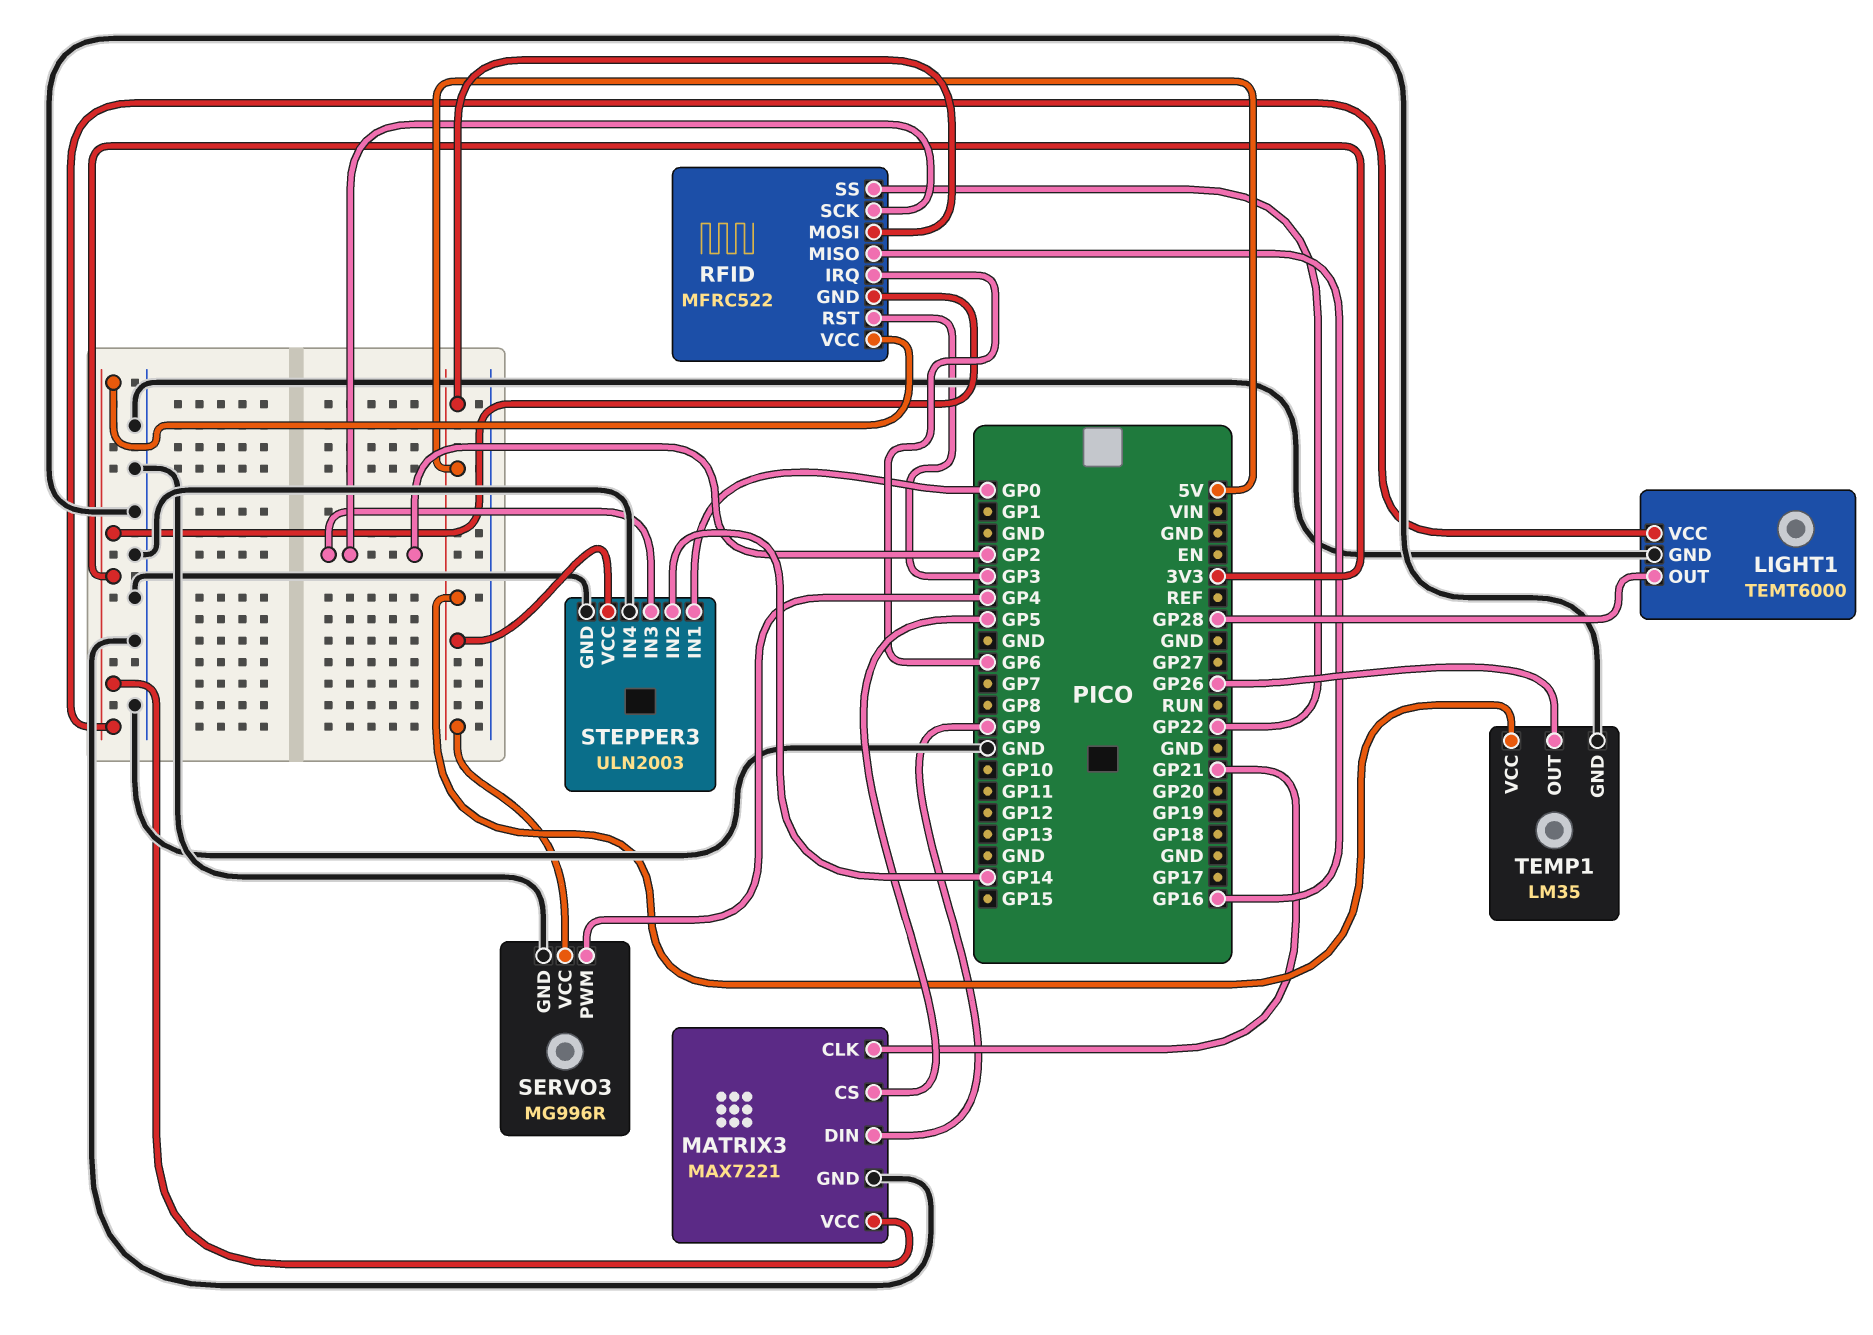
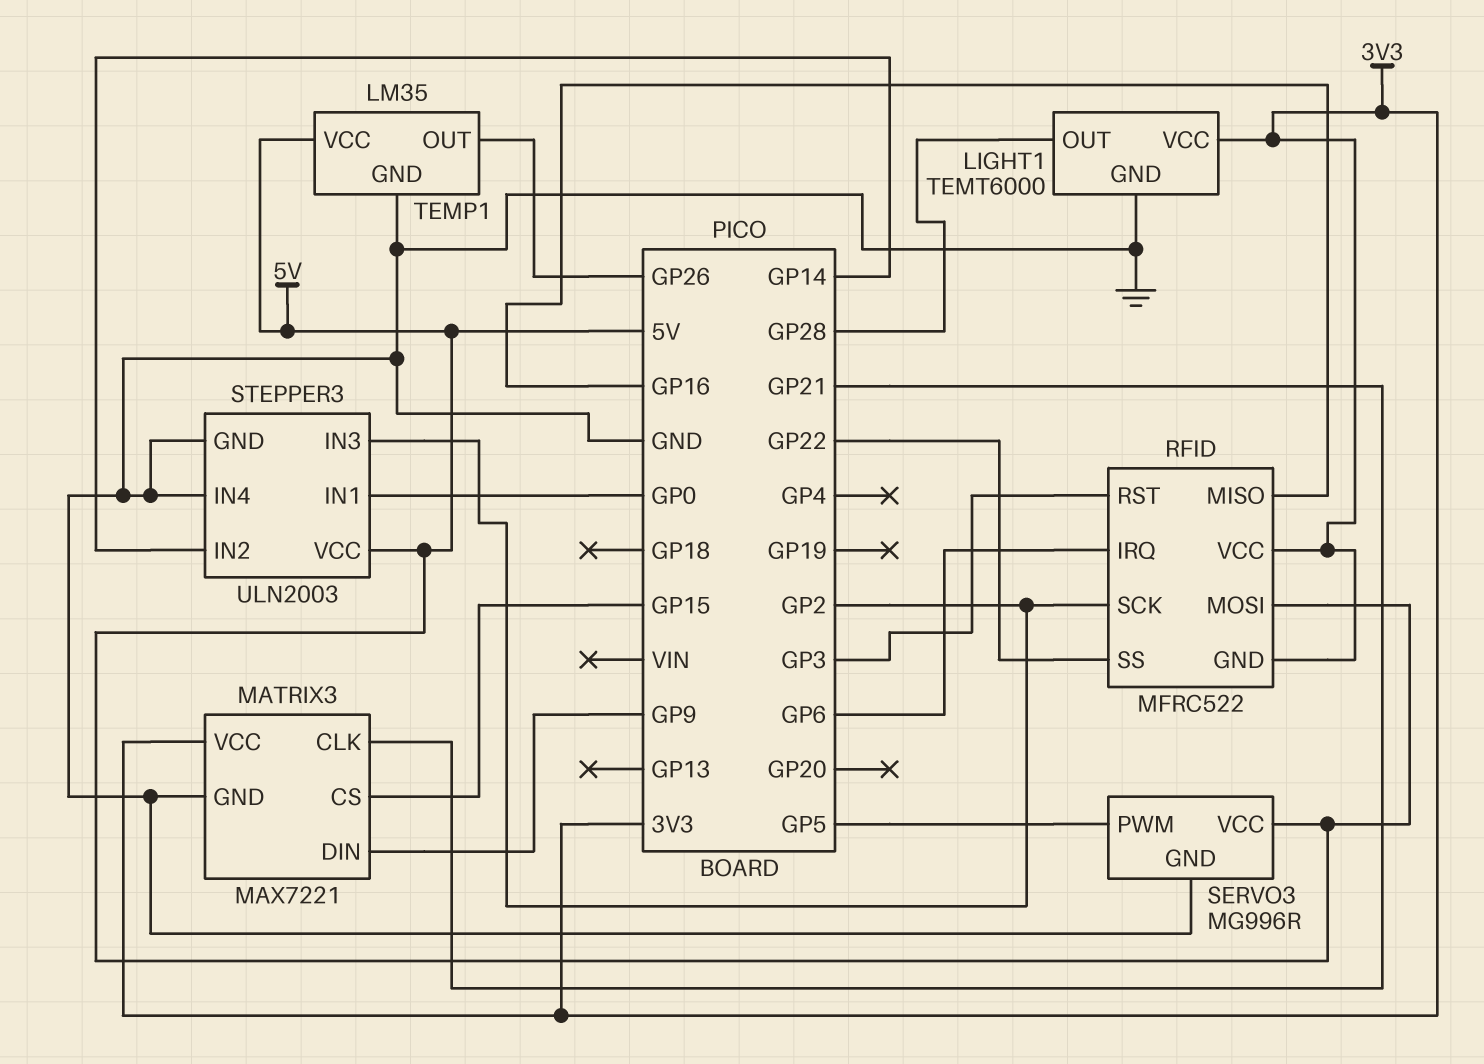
MATRIX3 pin CS: GP5 -> GP15
SERVO3 pin PWM: GP4 -> GP5

